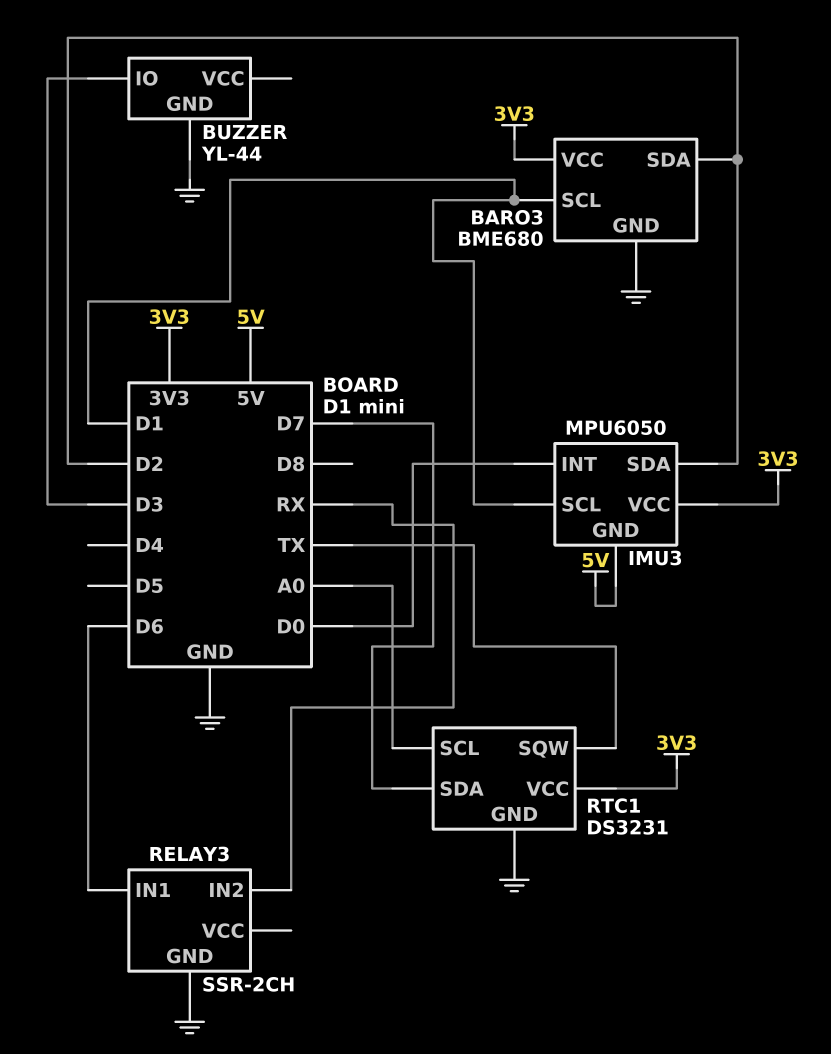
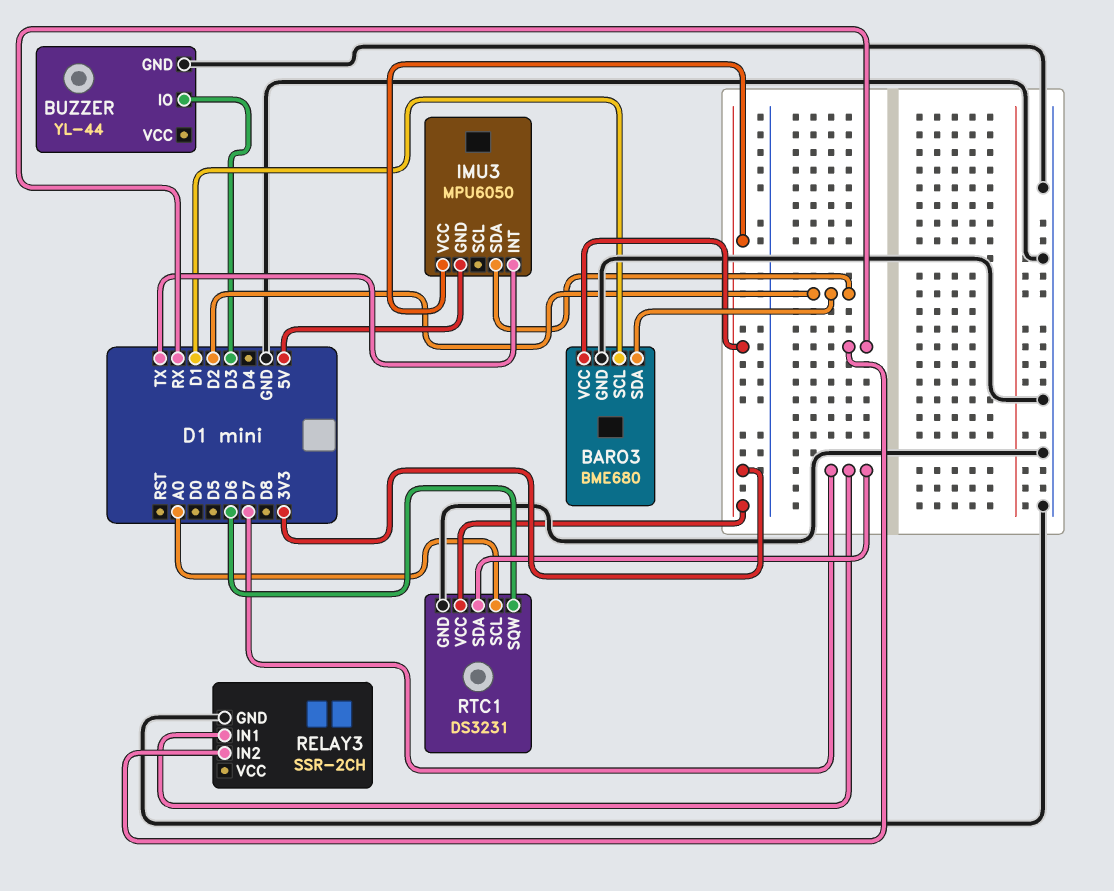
IMU3 pin INT: D0 -> TX
IMU3 pin SCL: D1 -> none
RELAY3 pin IN1: D6 -> D7
RTC1 pin SQW: TX -> D6

